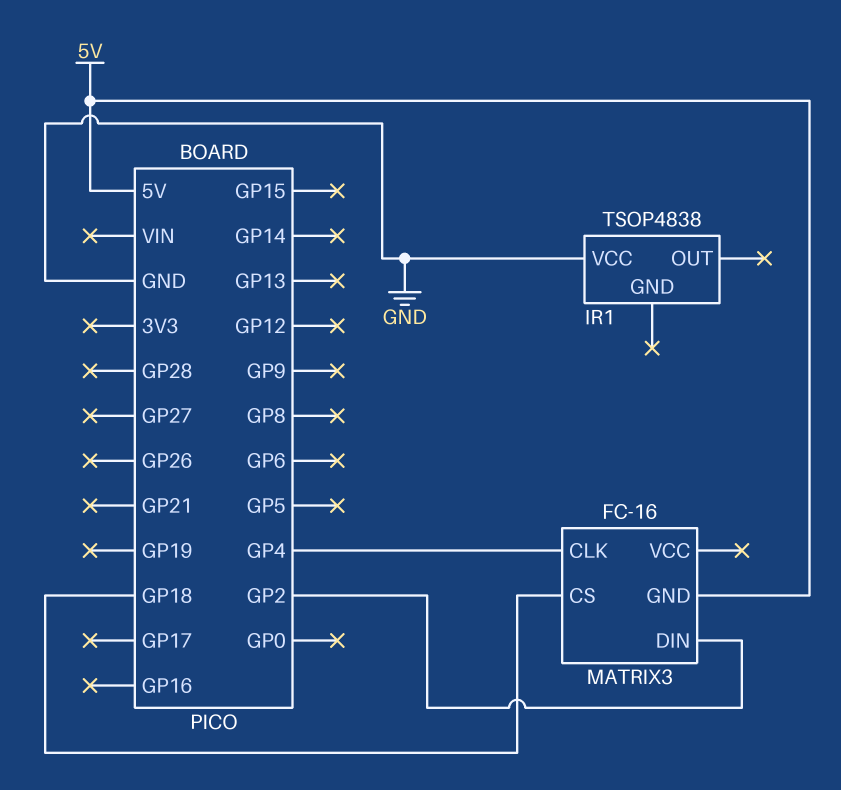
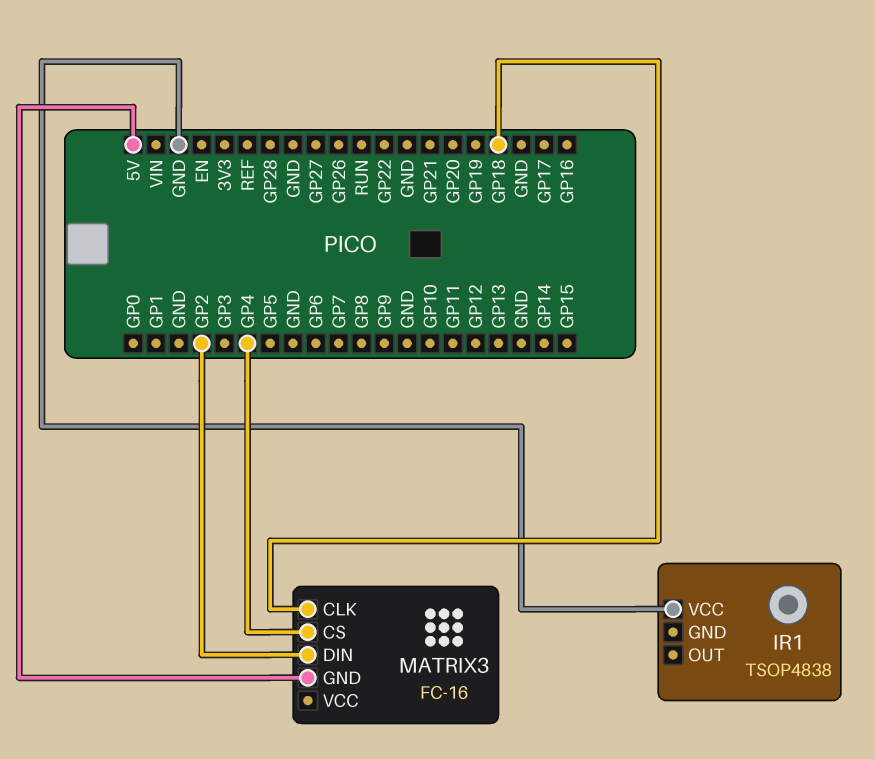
MATRIX3 pin CLK: GP4 -> GP18
MATRIX3 pin CS: GP18 -> GP4

